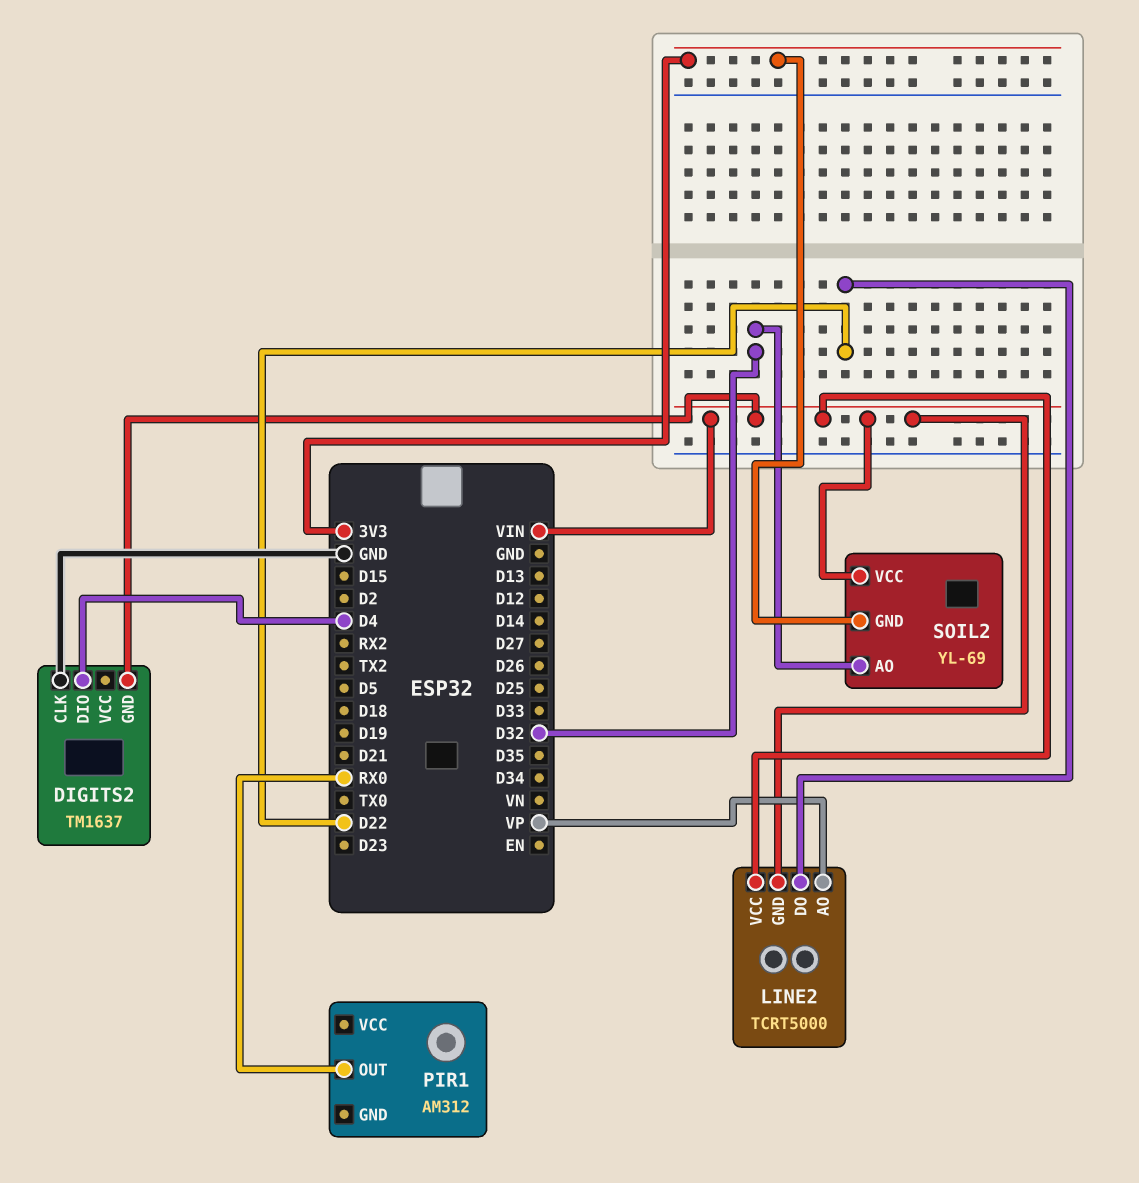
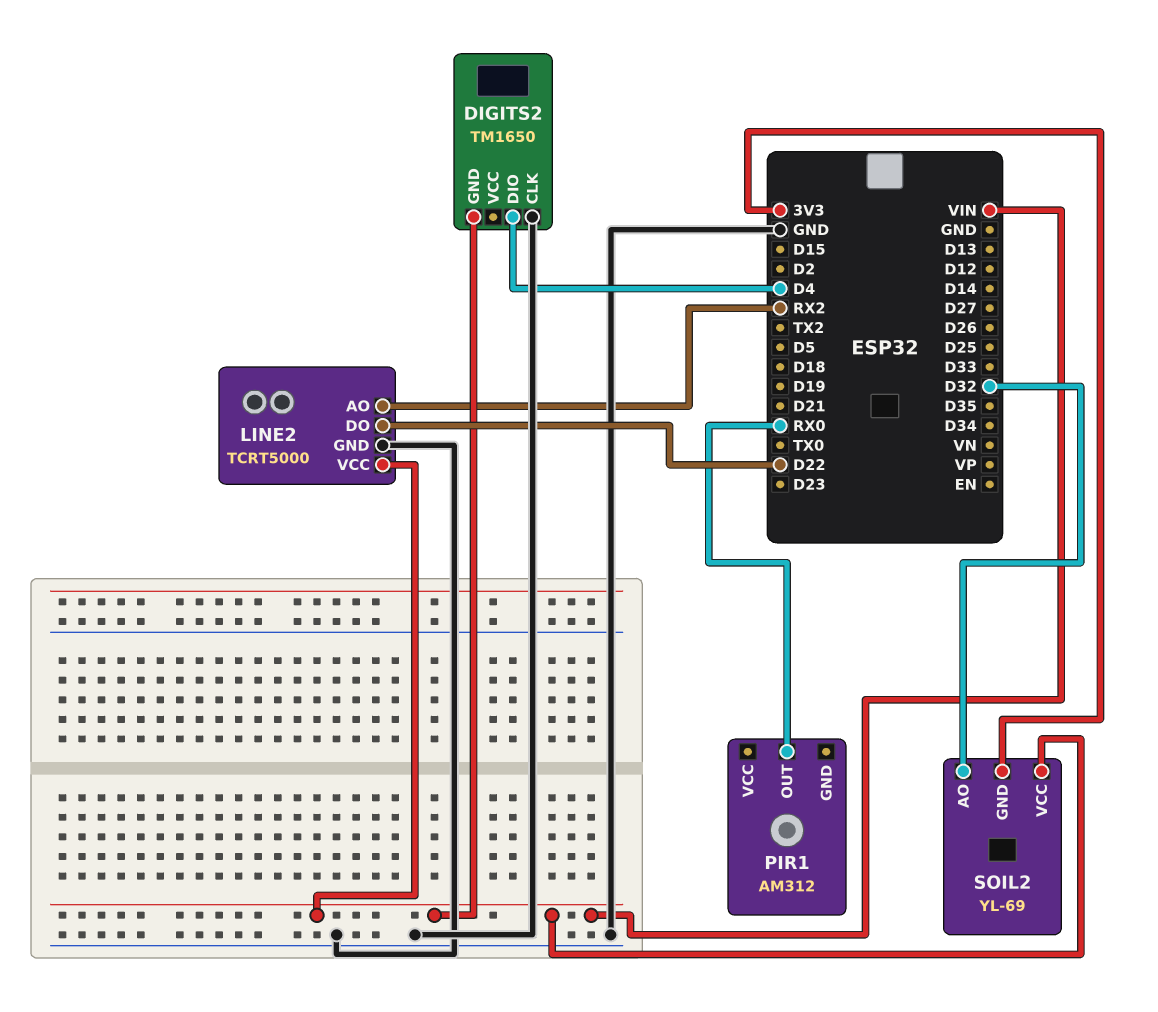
DIGITS2: TM1637 -> TM1650
LINE2 pin AO: VP -> RX2
LINE2 pin GND: VIN -> GND

